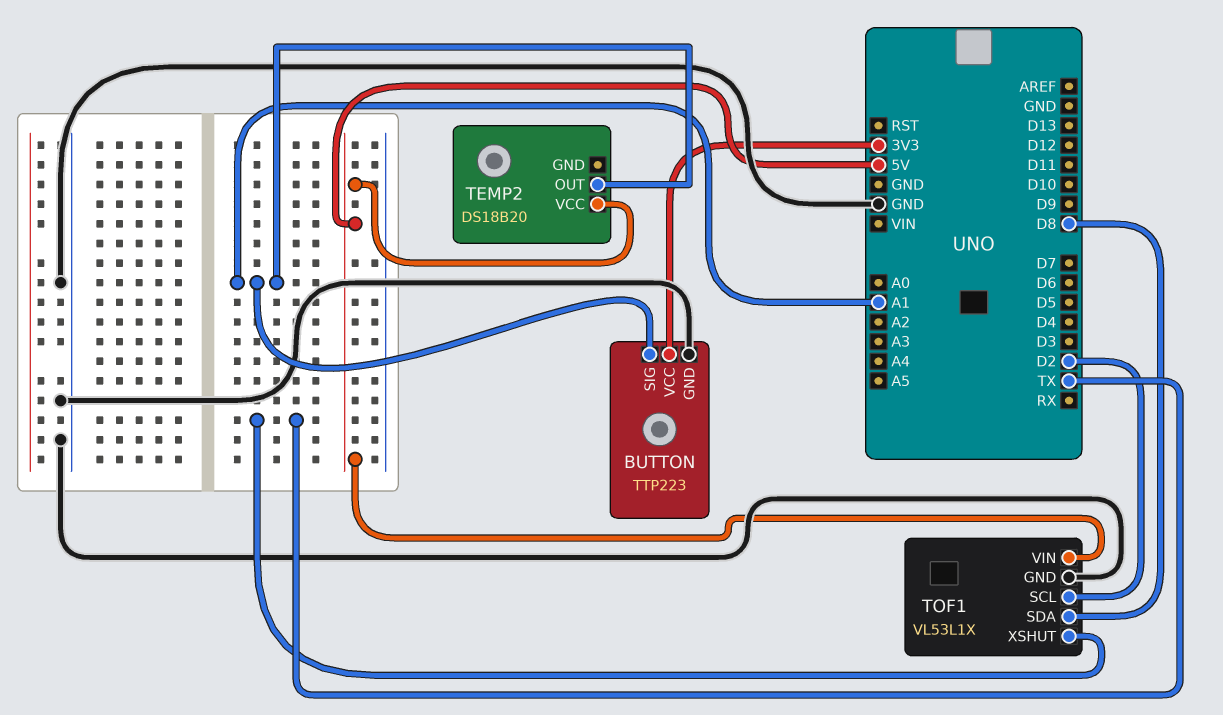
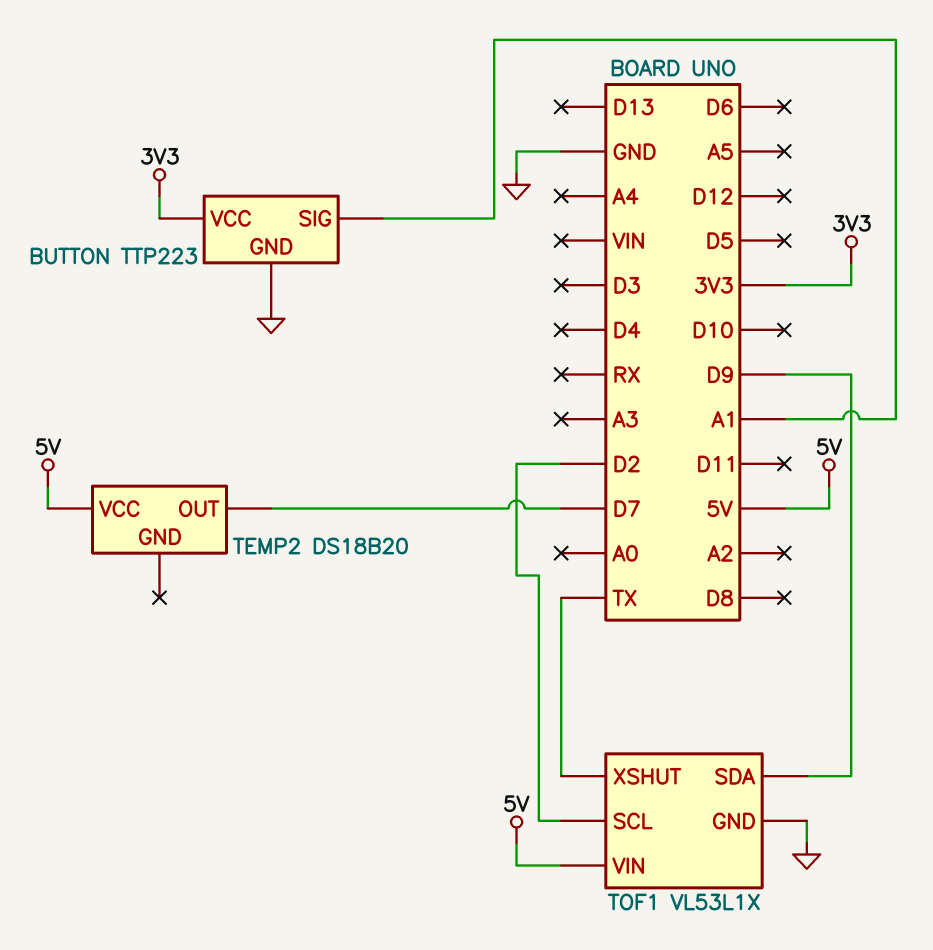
TEMP2 pin OUT: A1 -> D7
TOF1 pin SDA: D8 -> D9

